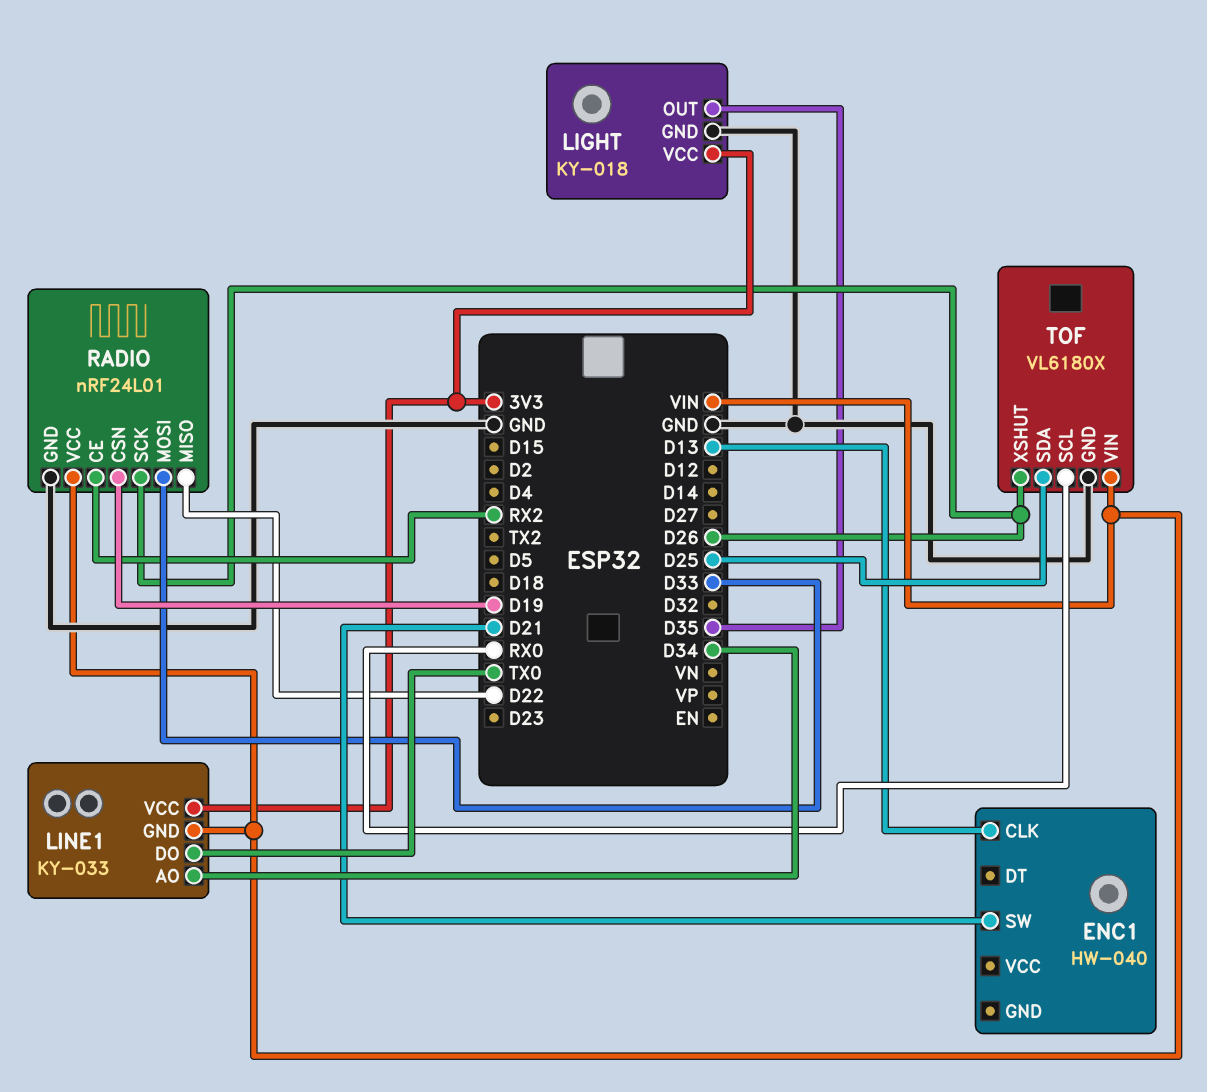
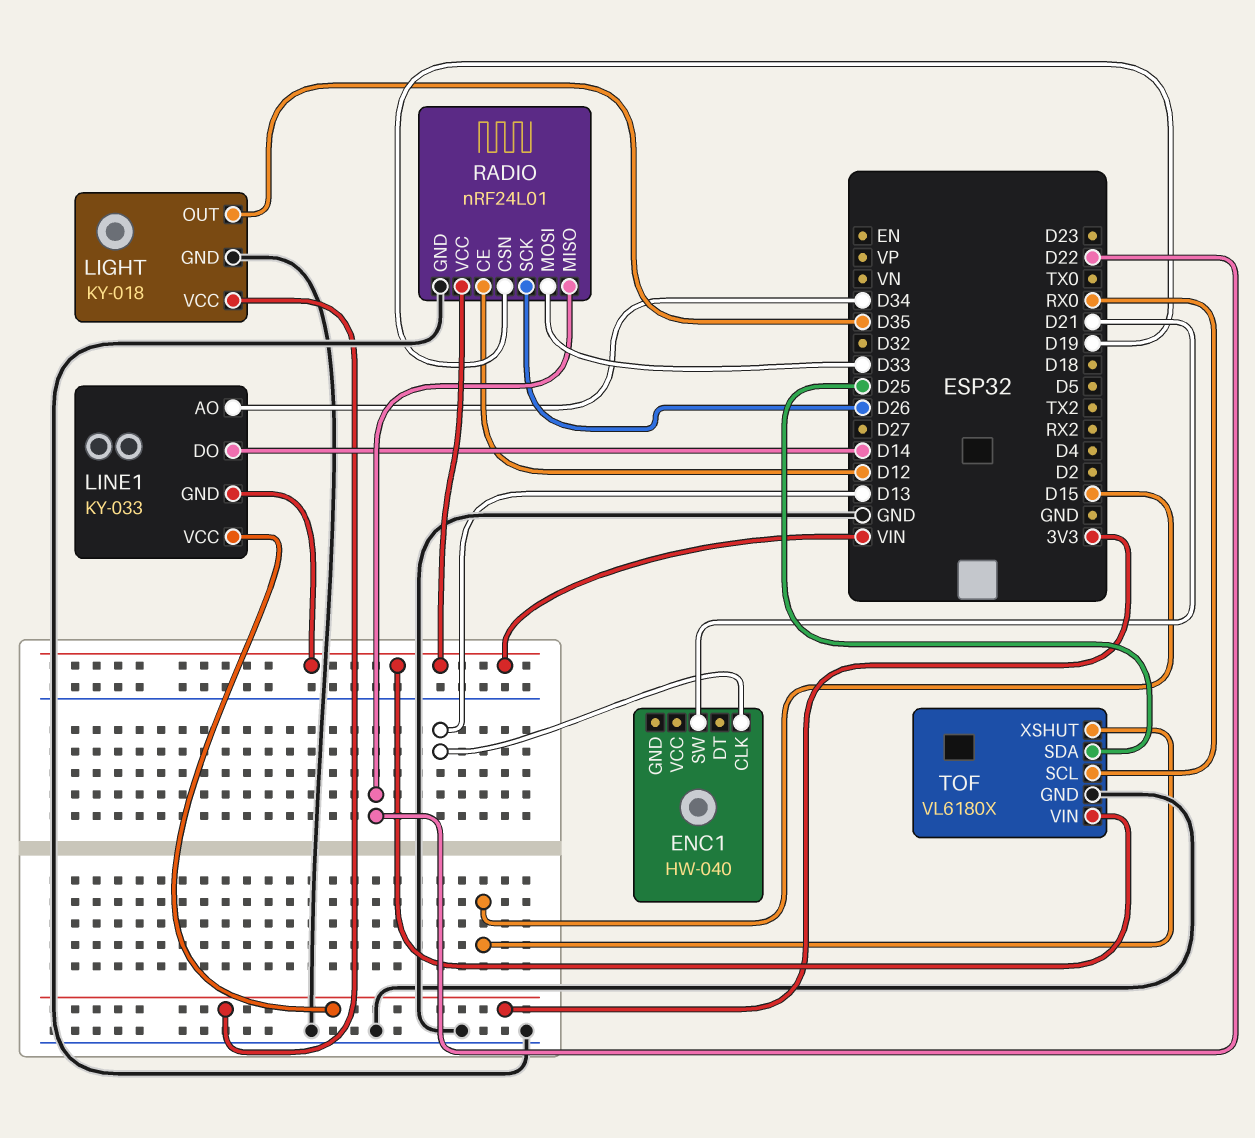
LINE1 pin DO: TX0 -> D14
RADIO pin CE: RX2 -> D12
TOF pin XSHUT: D26 -> D15

